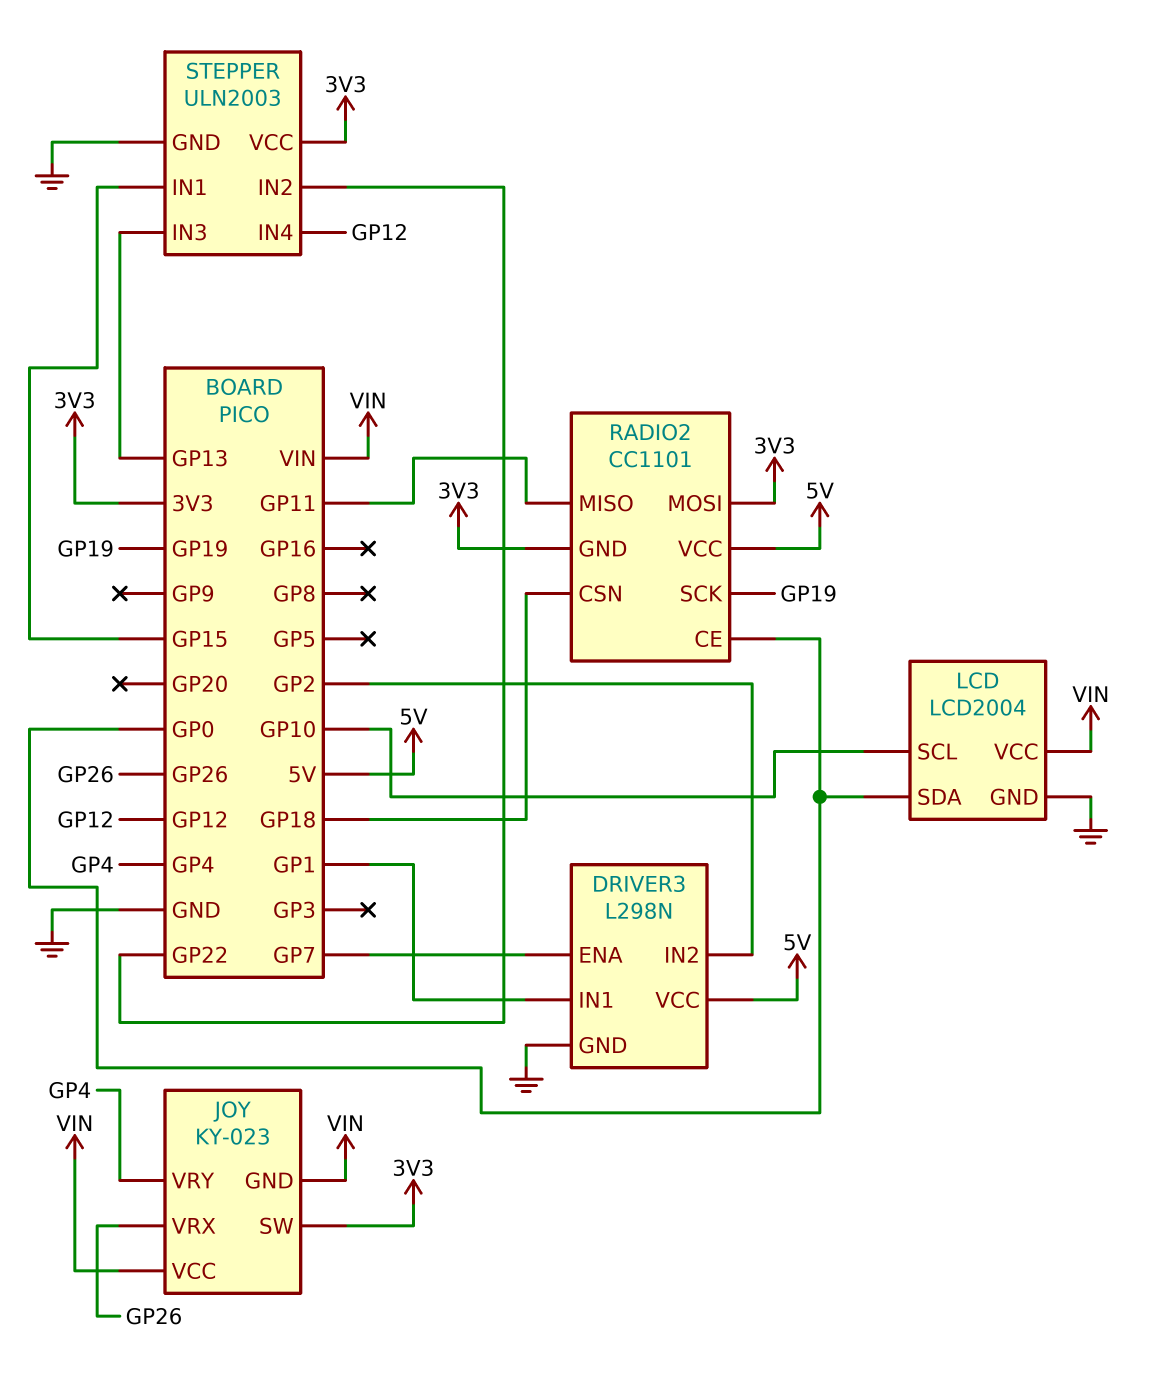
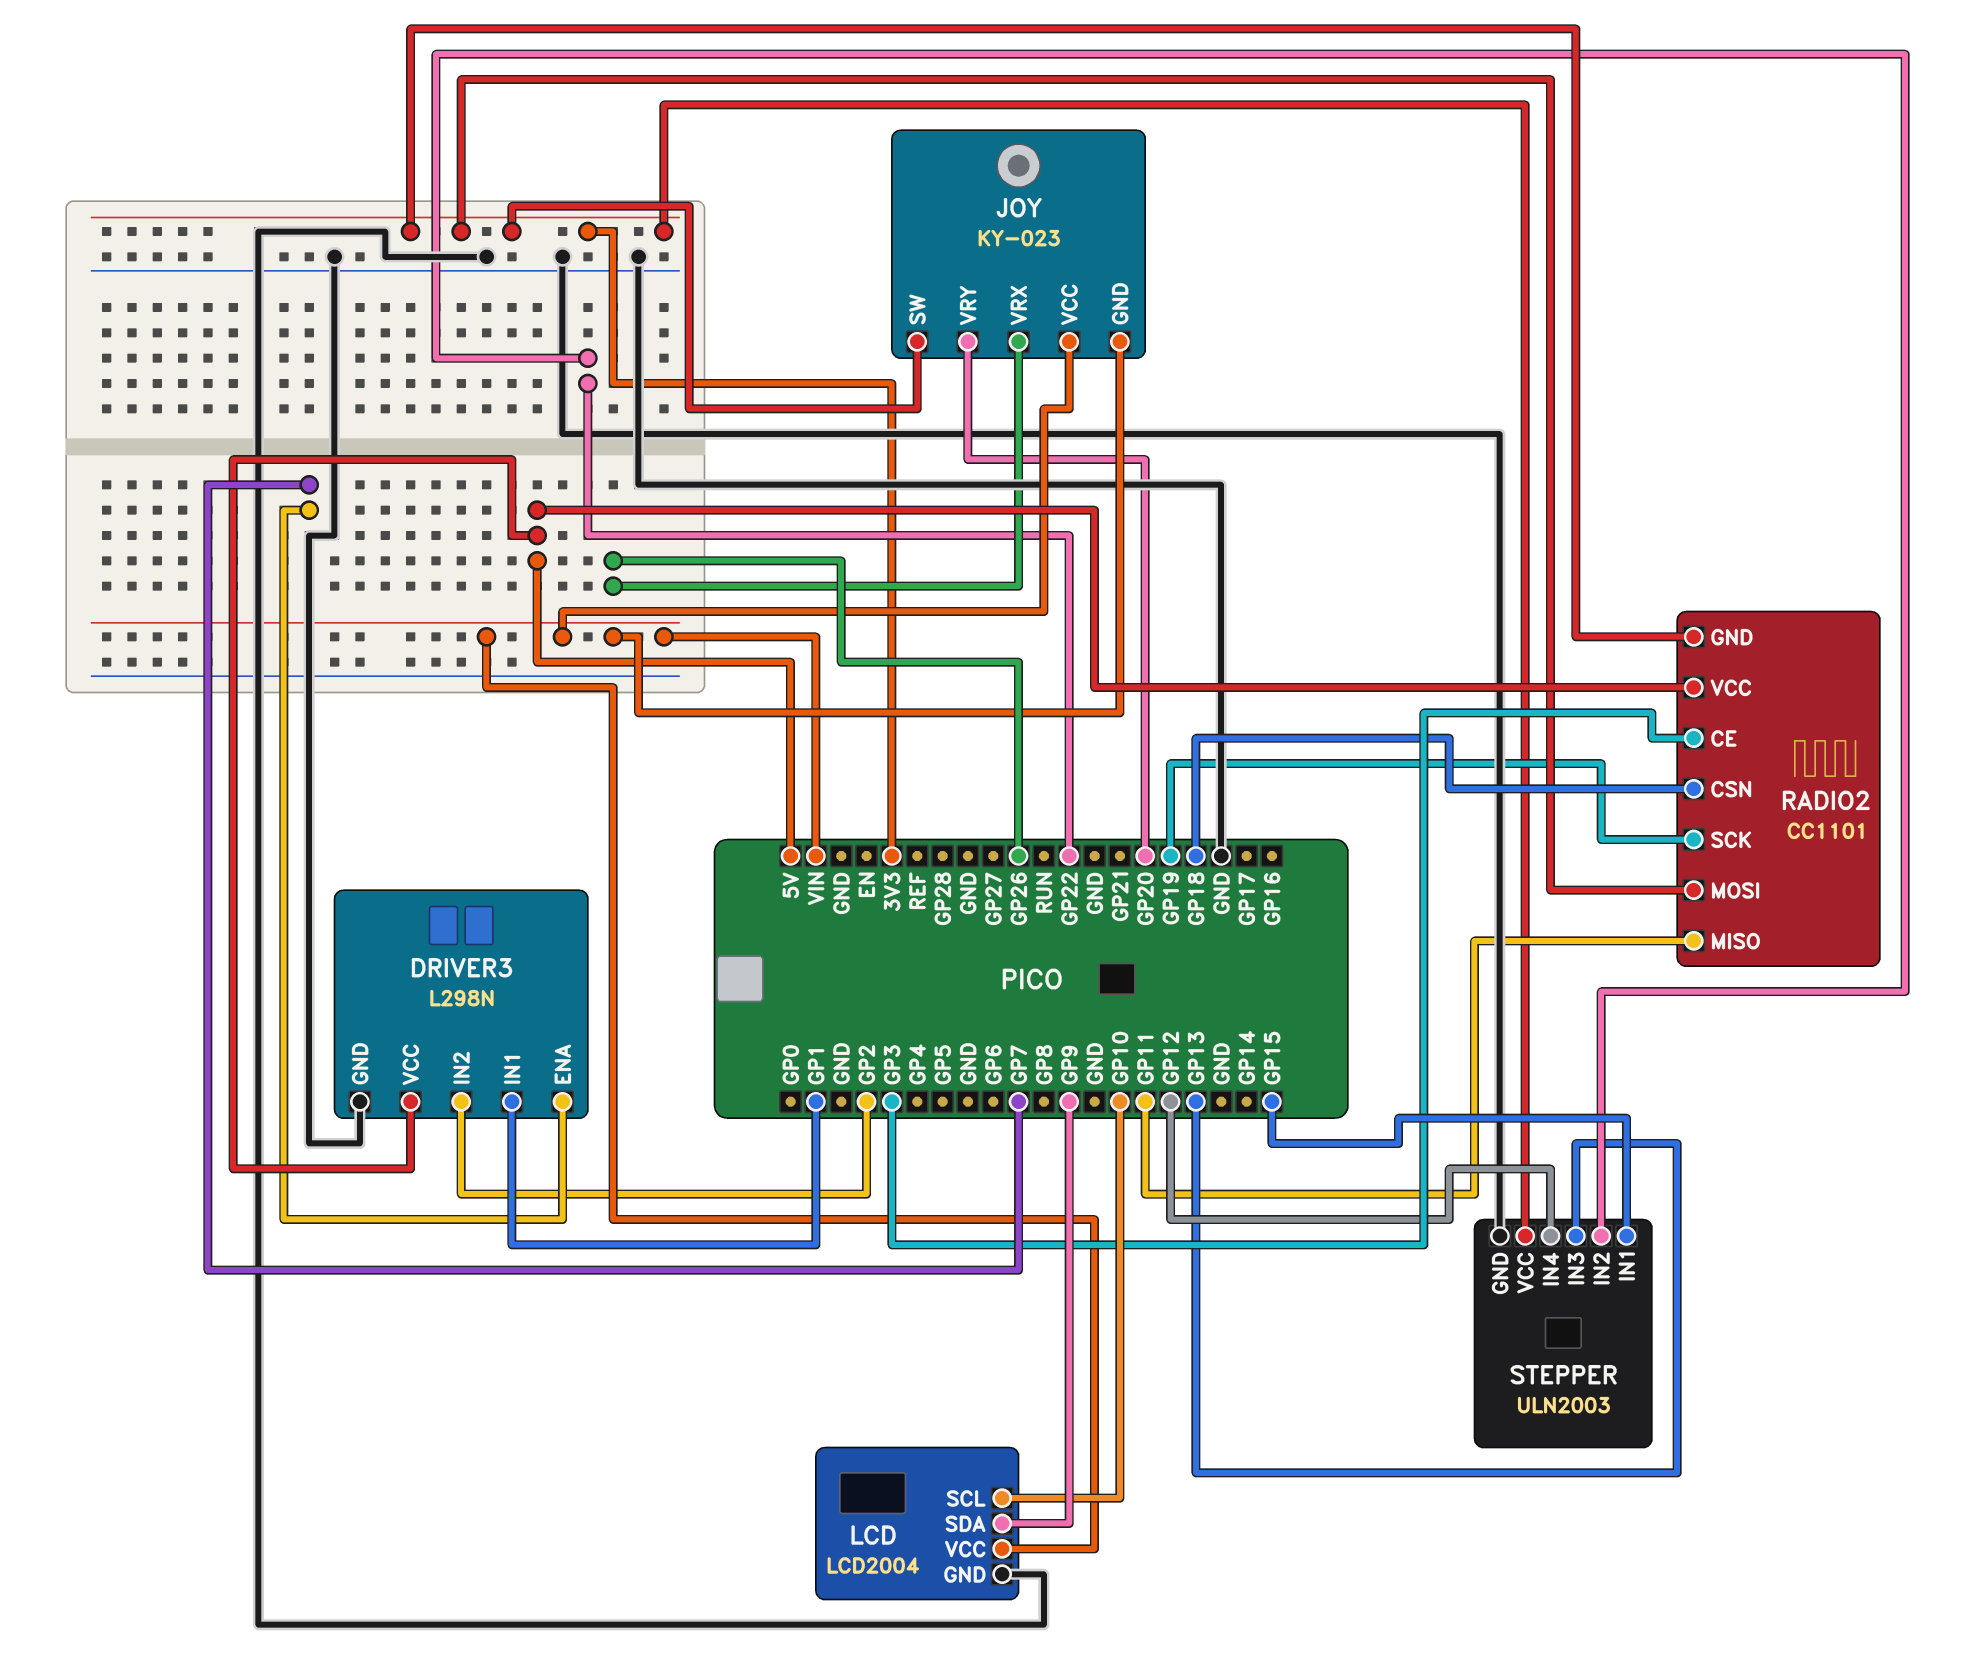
JOY pin VRY: GP4 -> GP20
LCD pin SDA: GP0 -> GP9
RADIO2 pin CE: GP0 -> GP3

